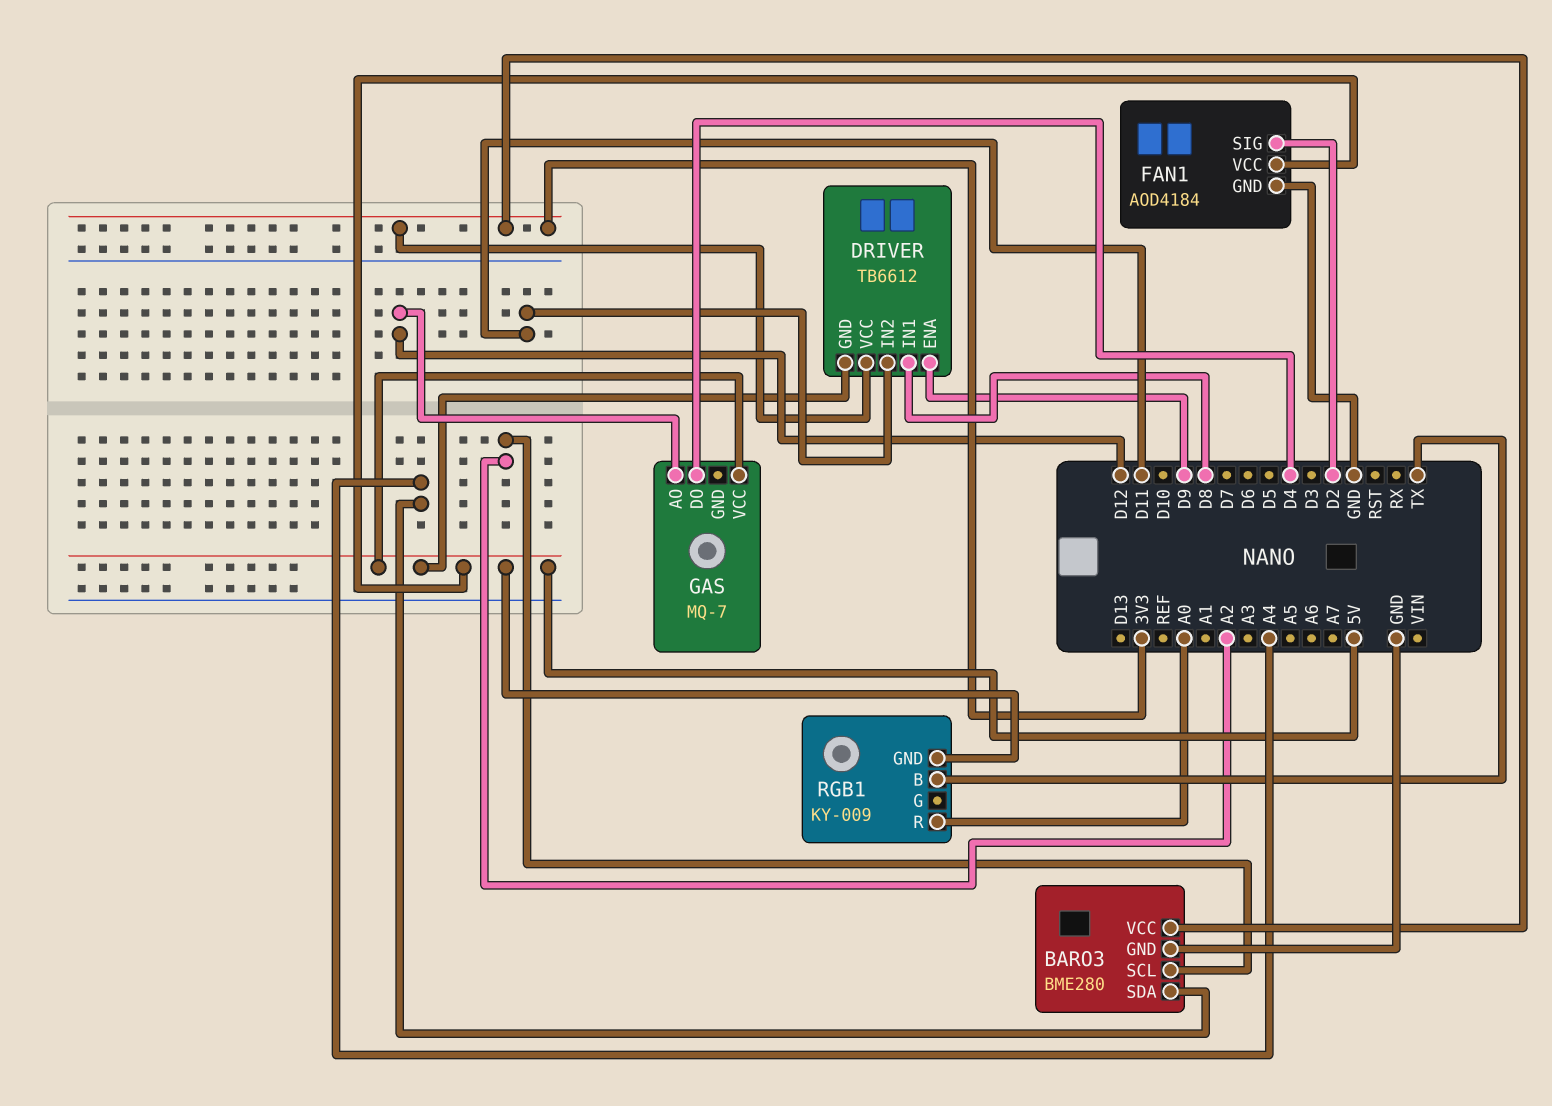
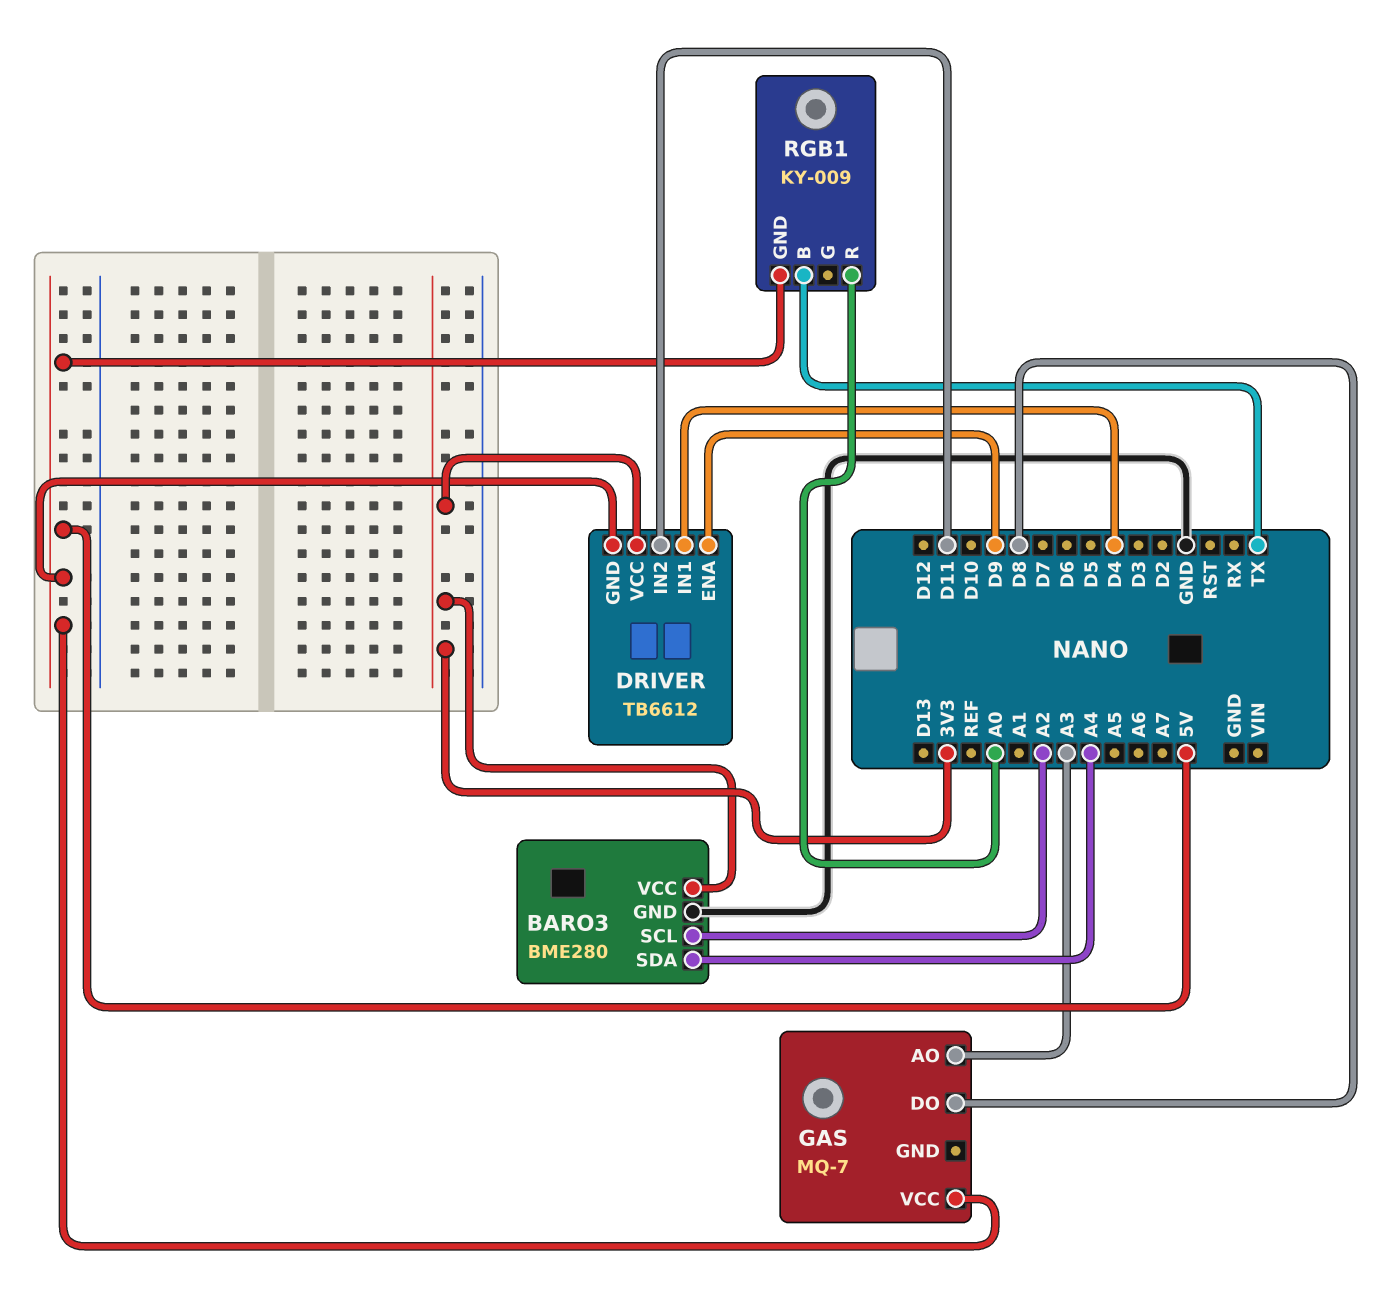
DRIVER pin IN1: D8 -> D4
FAN1: AOD4184 -> none
FAN1 pin GND: GND -> none
FAN1 pin SIG: D2 -> none
FAN1 pin VCC: 5V -> none
GAS pin AO: D12 -> A3
GAS pin DO: D4 -> D8

